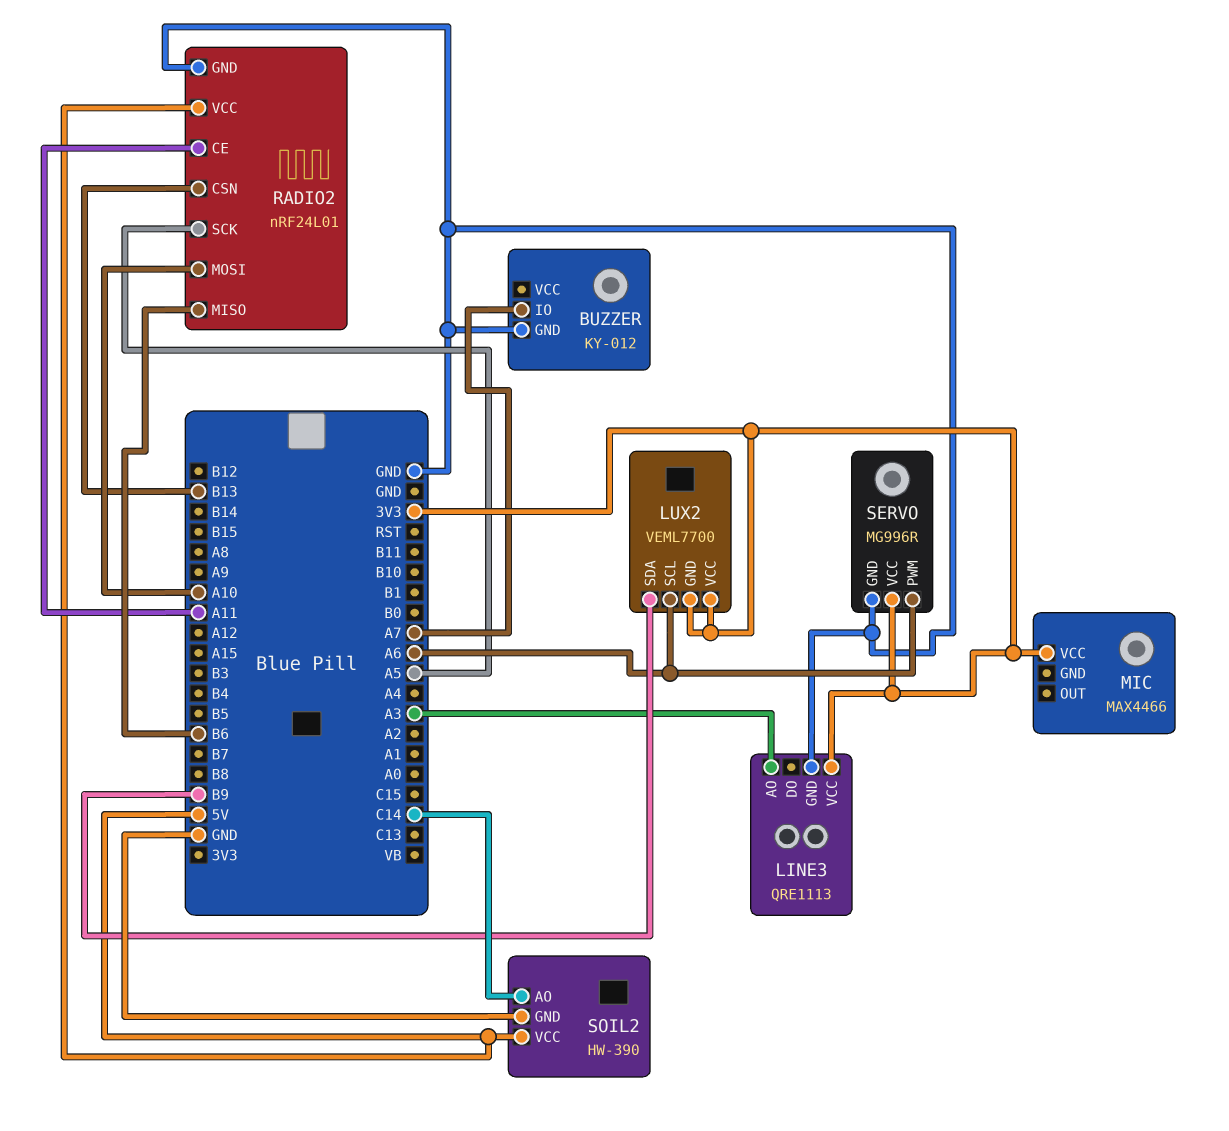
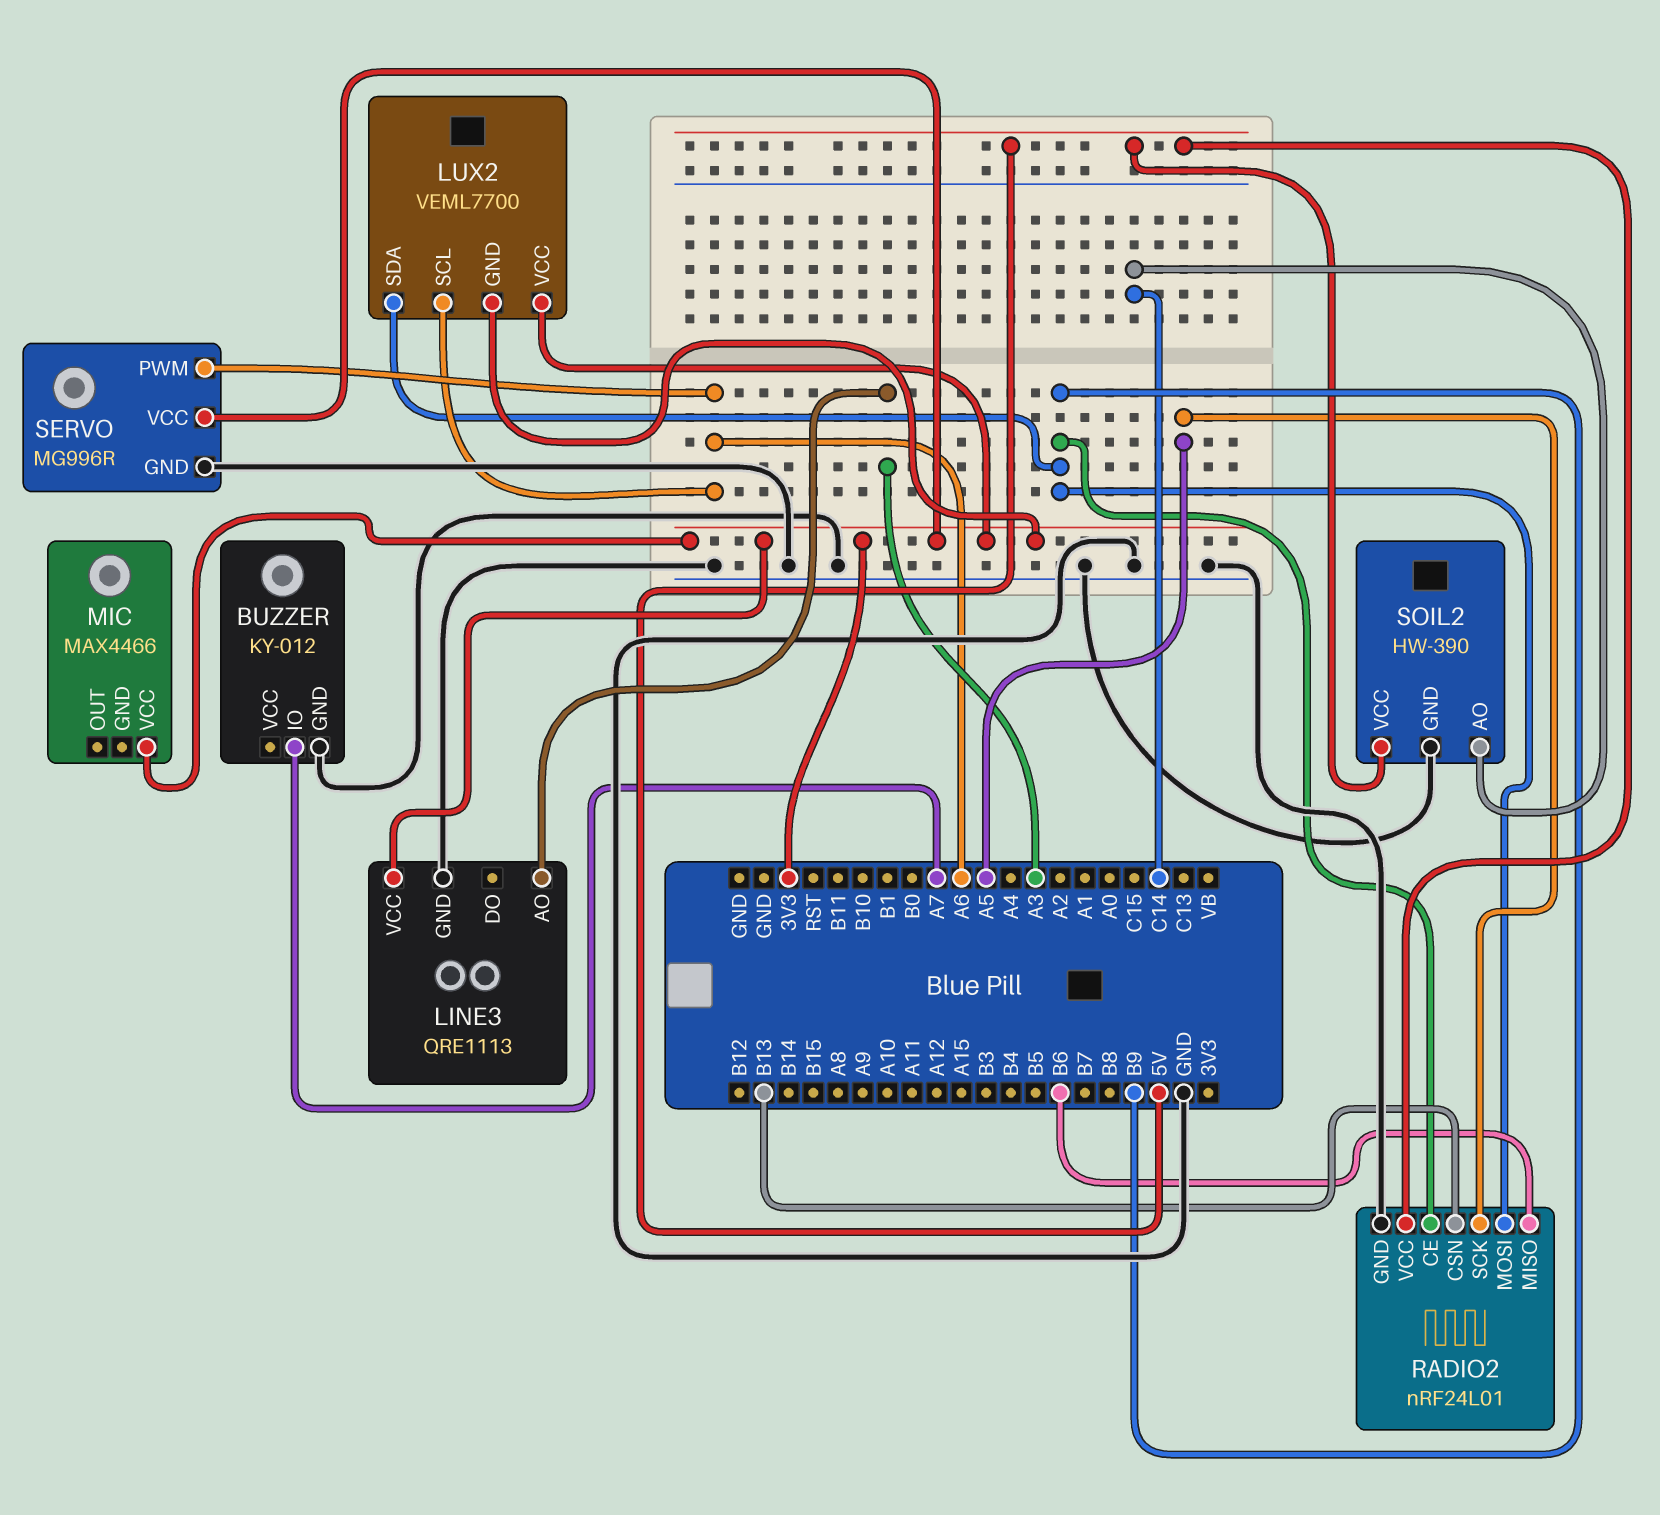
RADIO2 pin CE: A11 -> B9
RADIO2 pin MOSI: A10 -> B9

